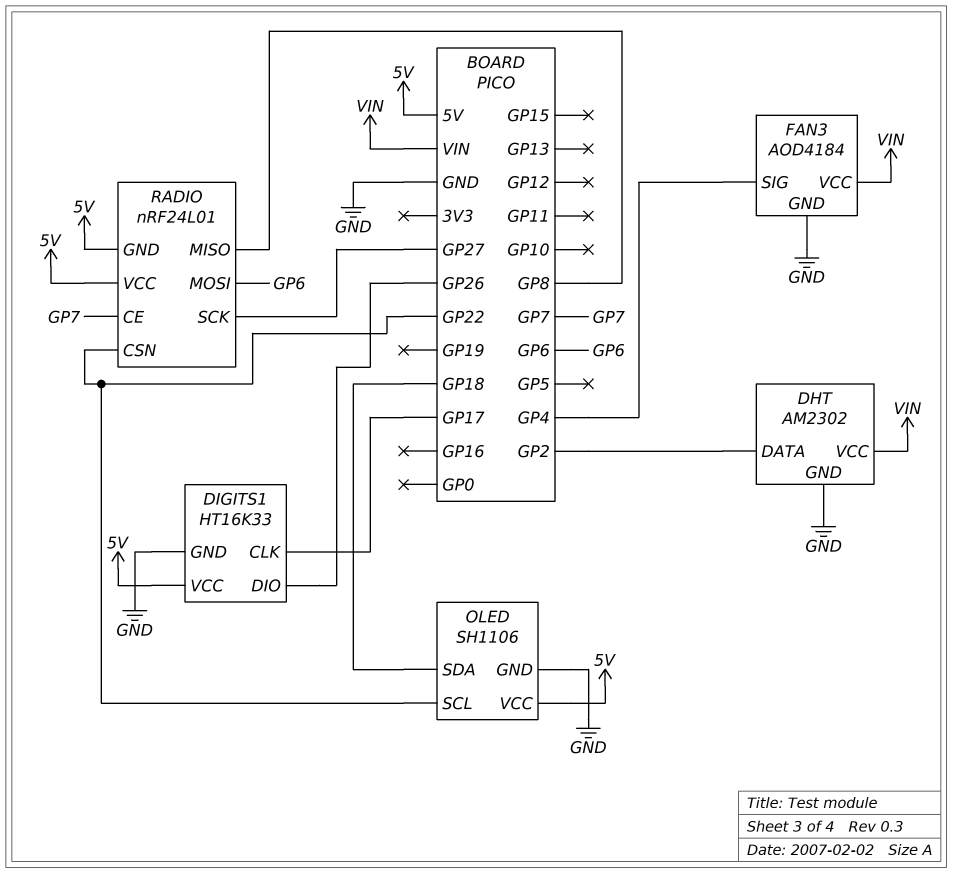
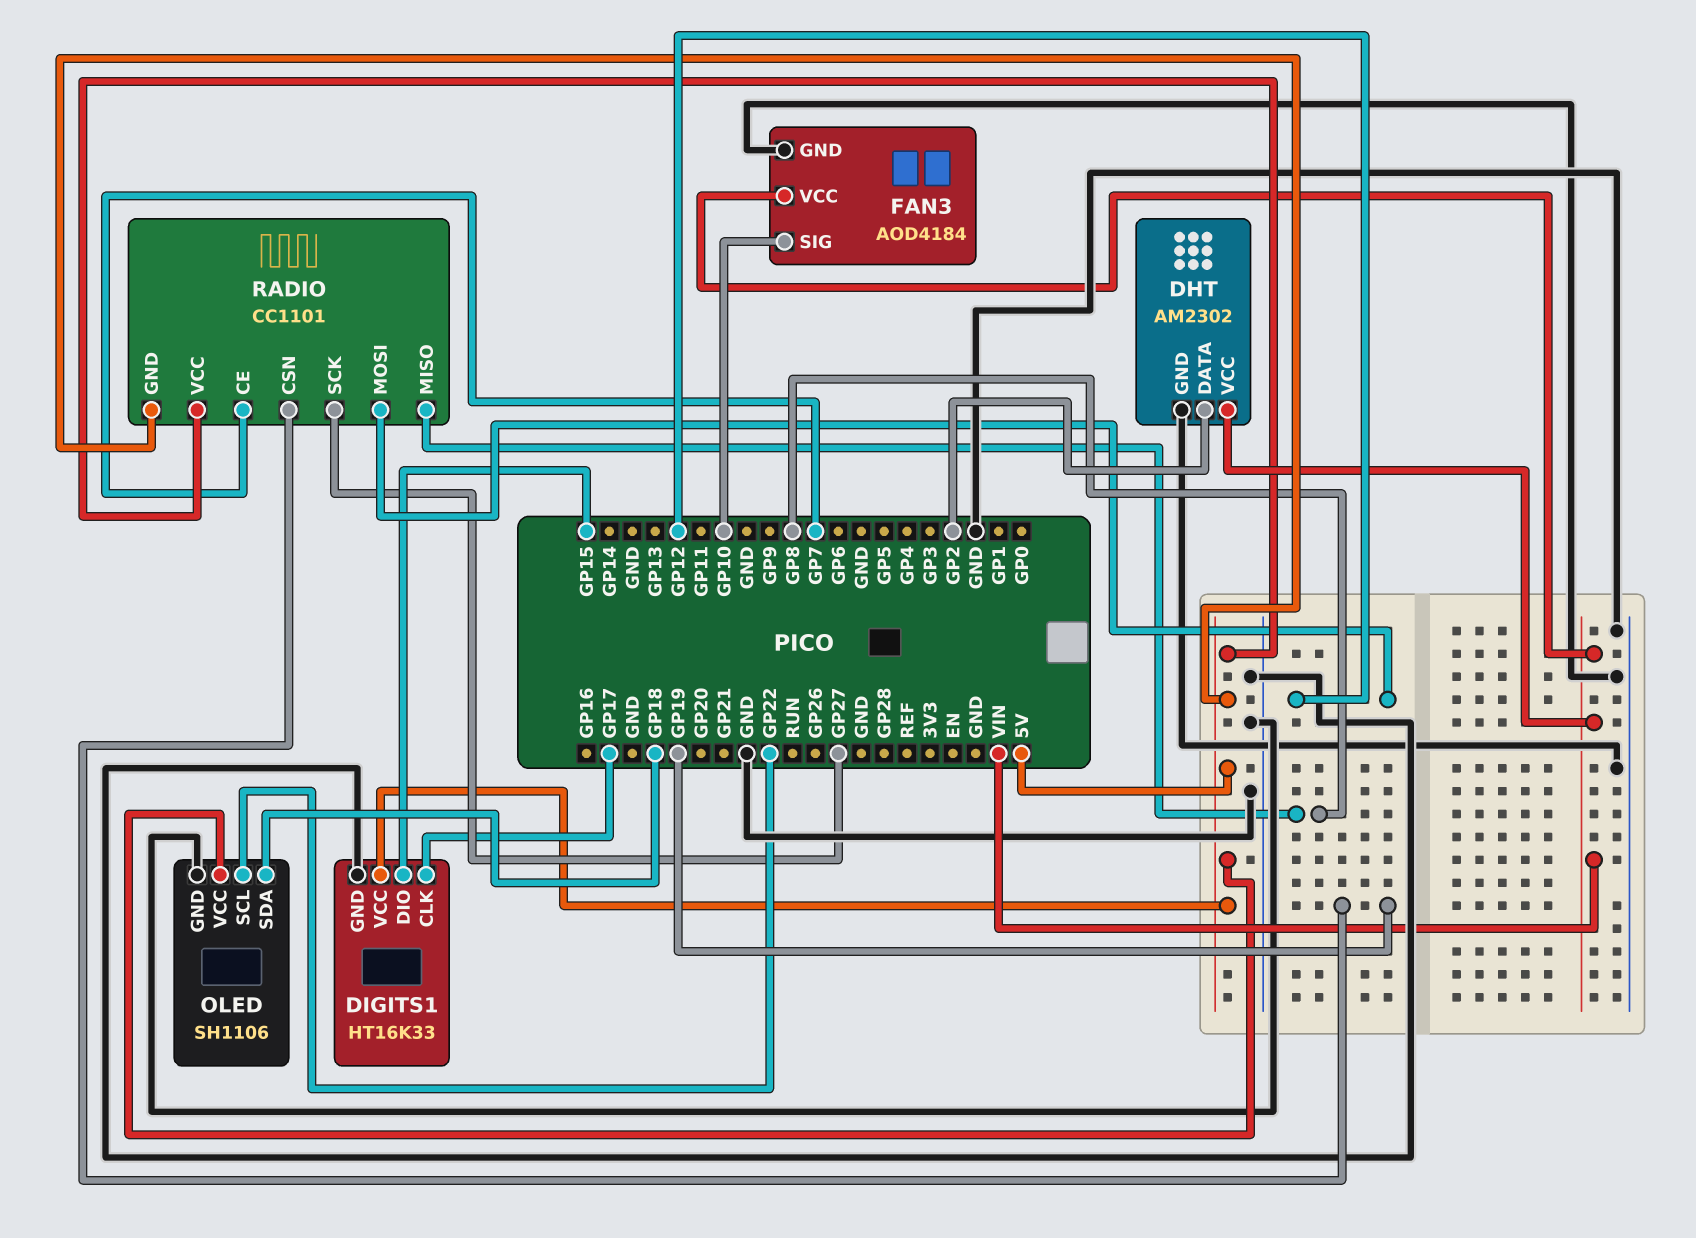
DIGITS1 pin DIO: GP26 -> GP15
FAN3 pin SIG: GP4 -> GP10
RADIO: nRF24L01 -> CC1101
RADIO pin CSN: GP22 -> GP19
RADIO pin MOSI: GP6 -> GP12

